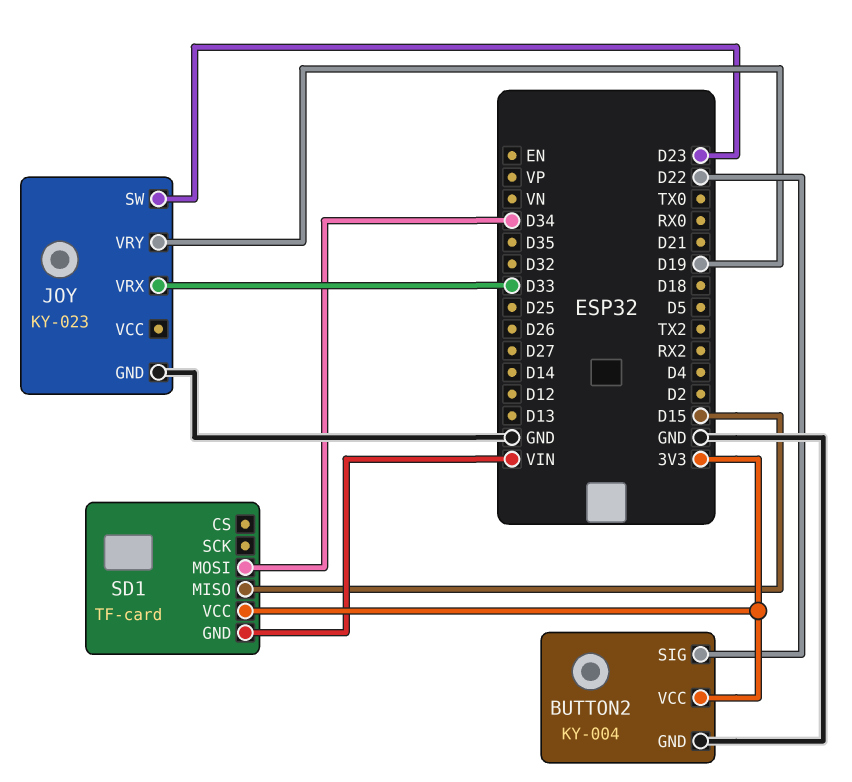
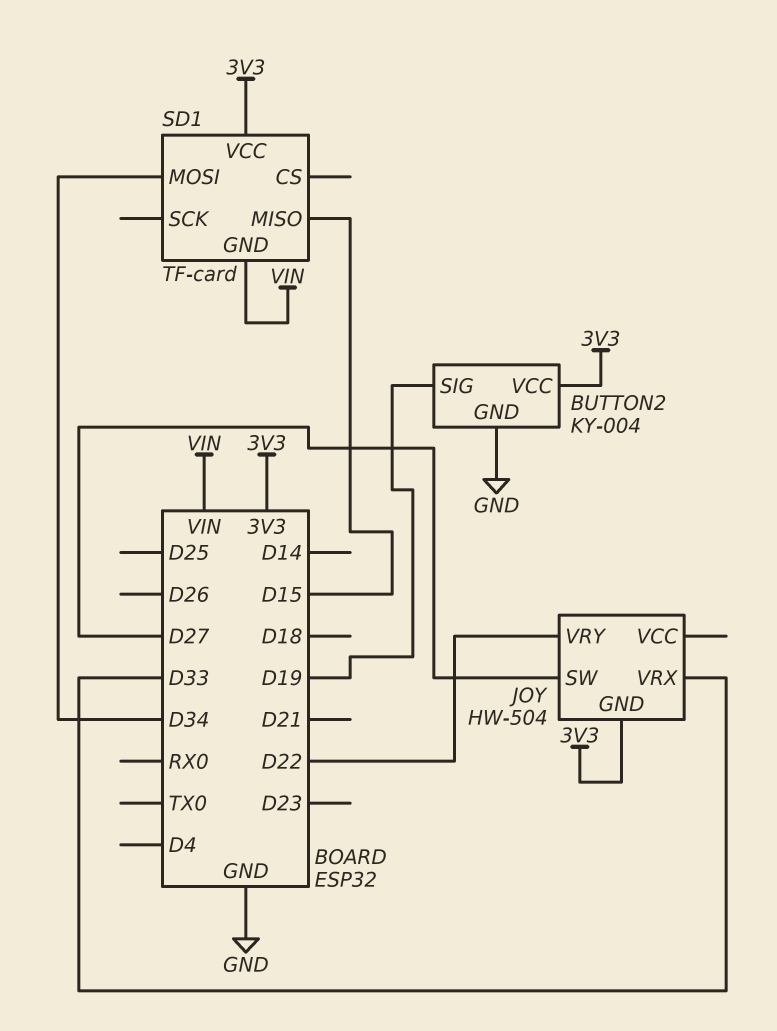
BUTTON2 pin SIG: D22 -> D19
JOY: KY-023 -> HW-504
JOY pin GND: GND -> 3V3
JOY pin SW: D23 -> D27
JOY pin VRY: D19 -> D22

